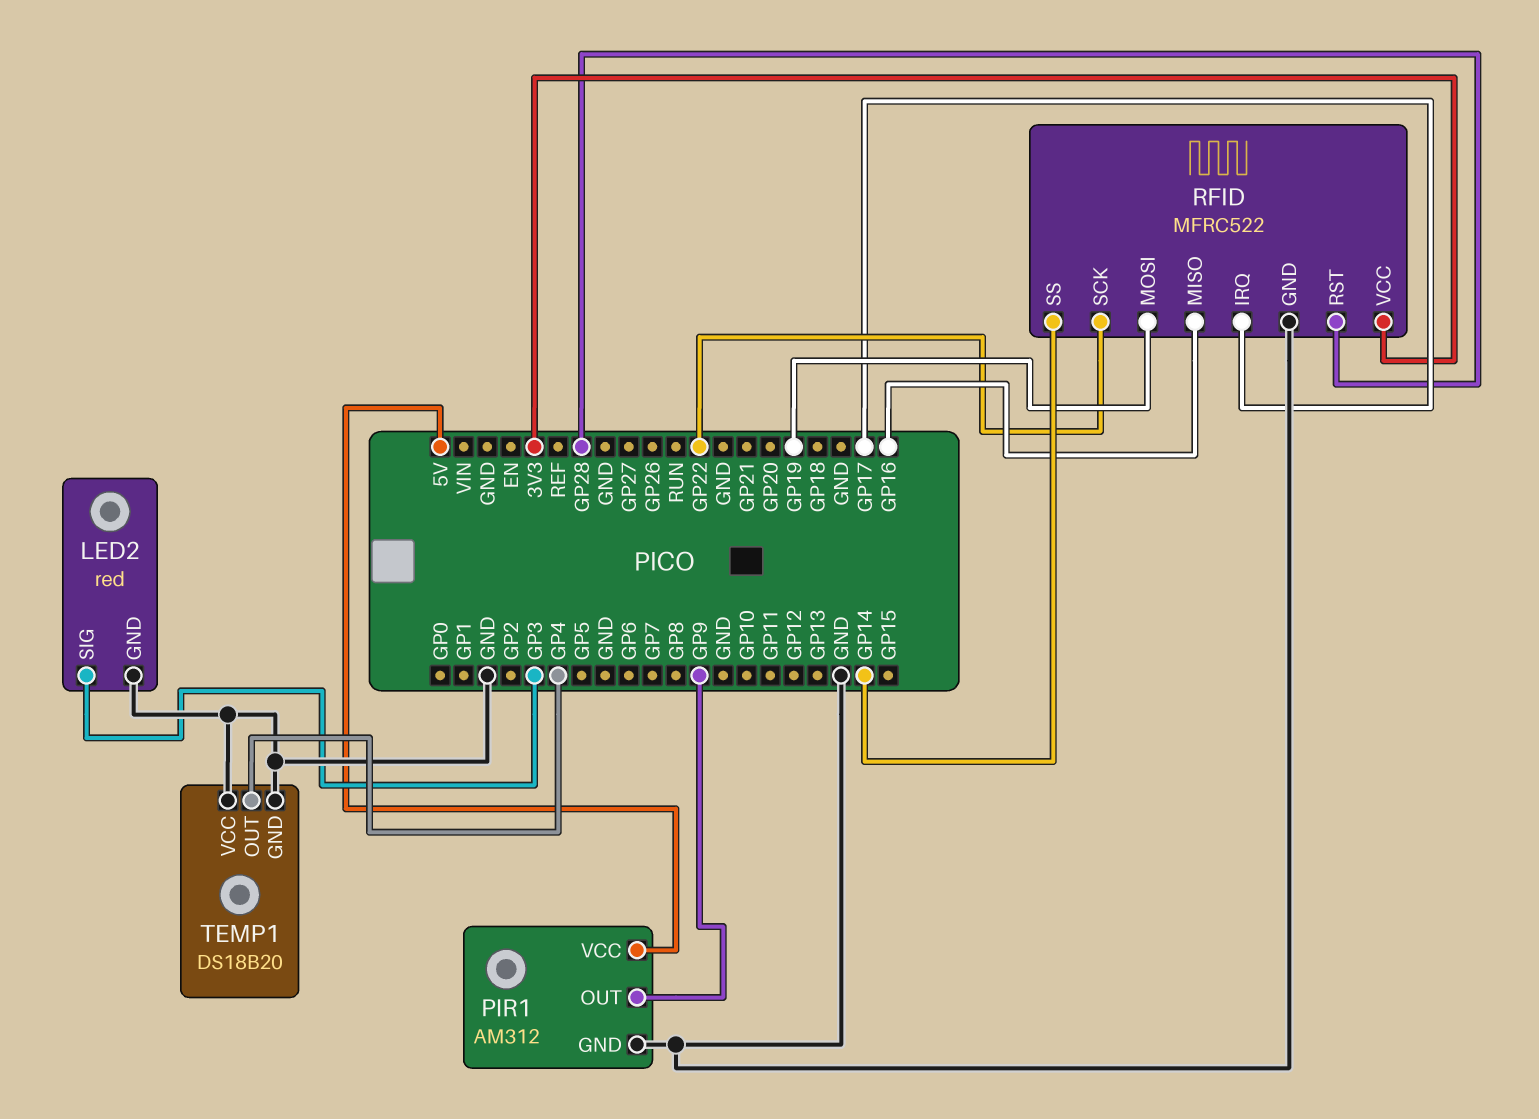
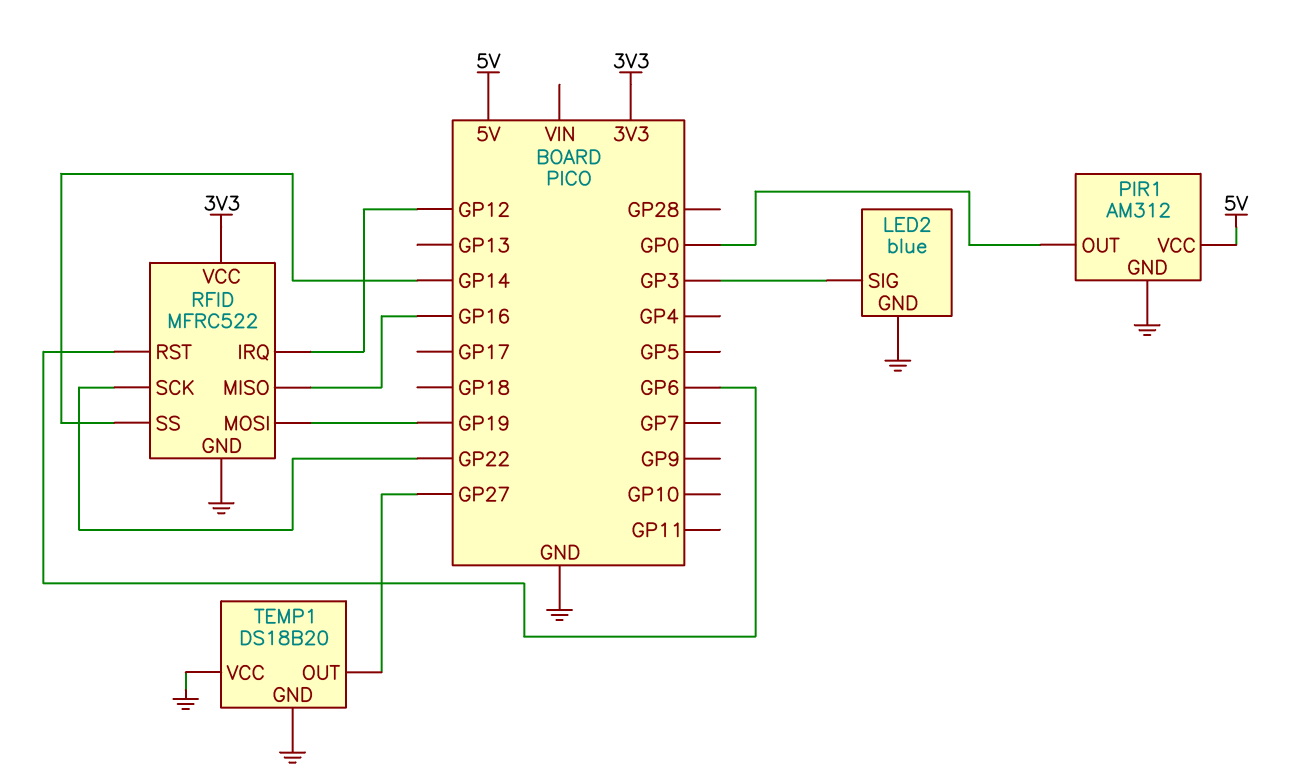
LED2: red -> blue
PIR1 pin OUT: GP9 -> GP0
RFID pin IRQ: GP17 -> GP12
RFID pin RST: GP28 -> GP6
TEMP1 pin OUT: GP4 -> GP27

